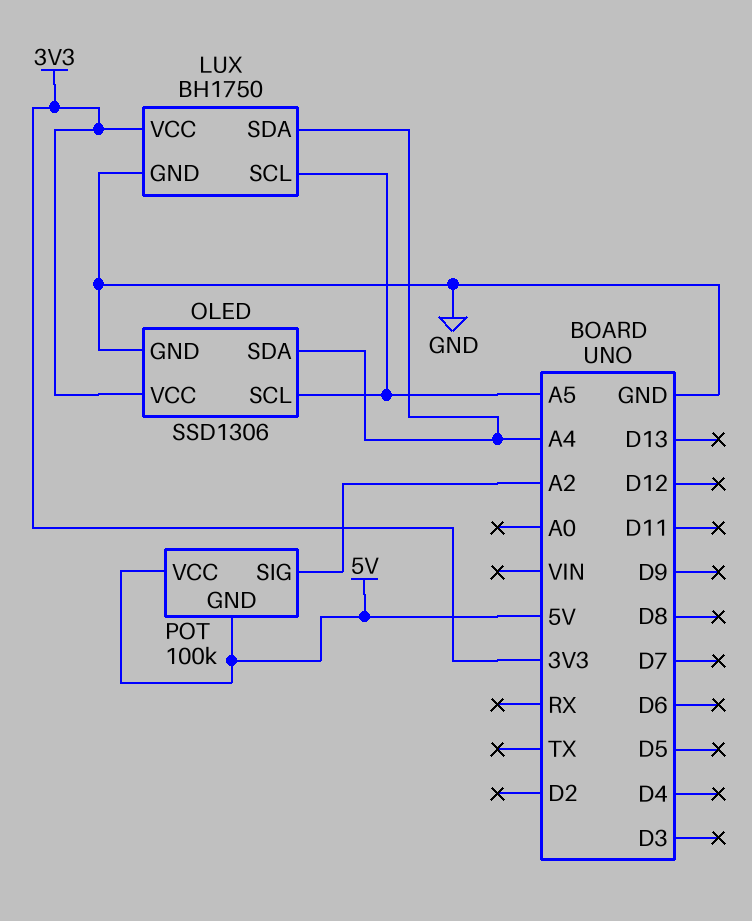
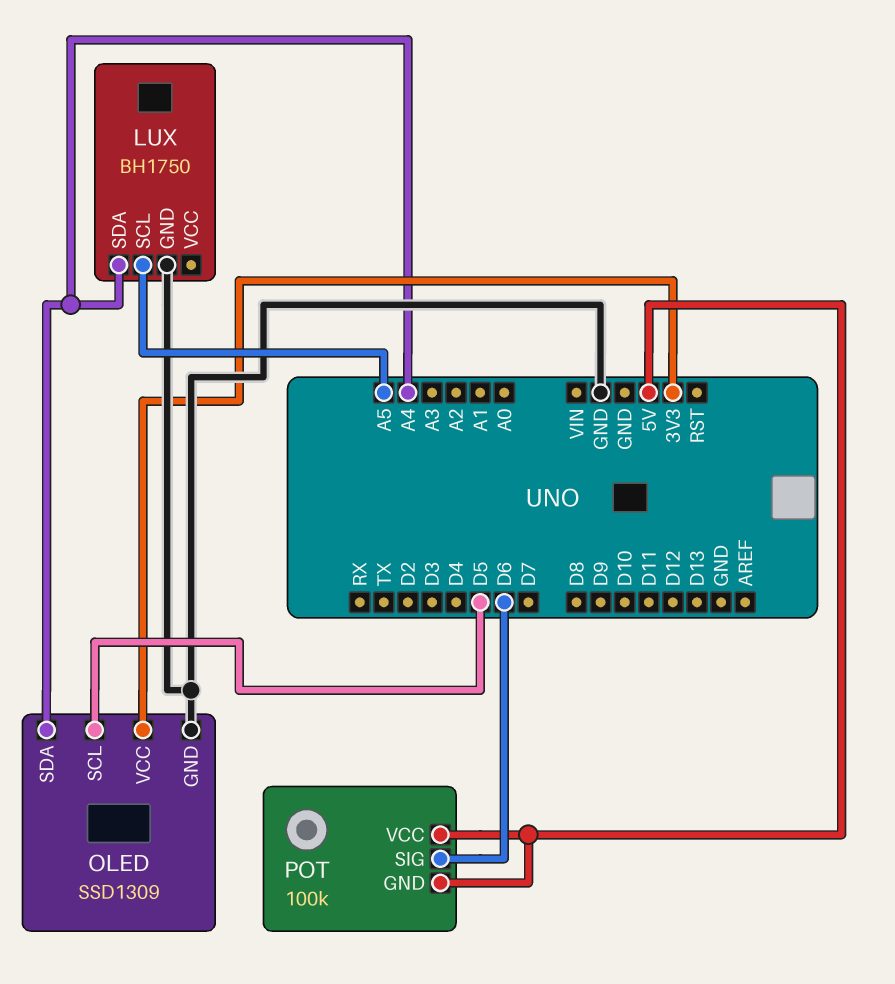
LUX pin VCC: 3V3 -> none
OLED: SSD1306 -> SSD1309
OLED pin SCL: A5 -> D5
POT pin SIG: A2 -> D6

